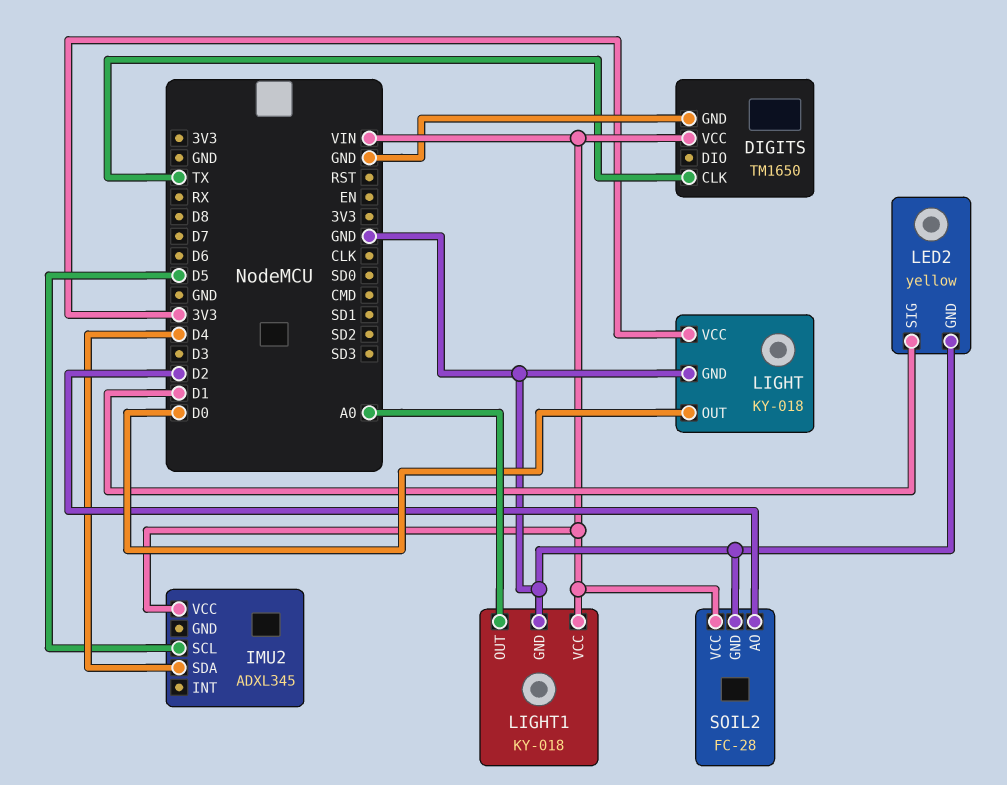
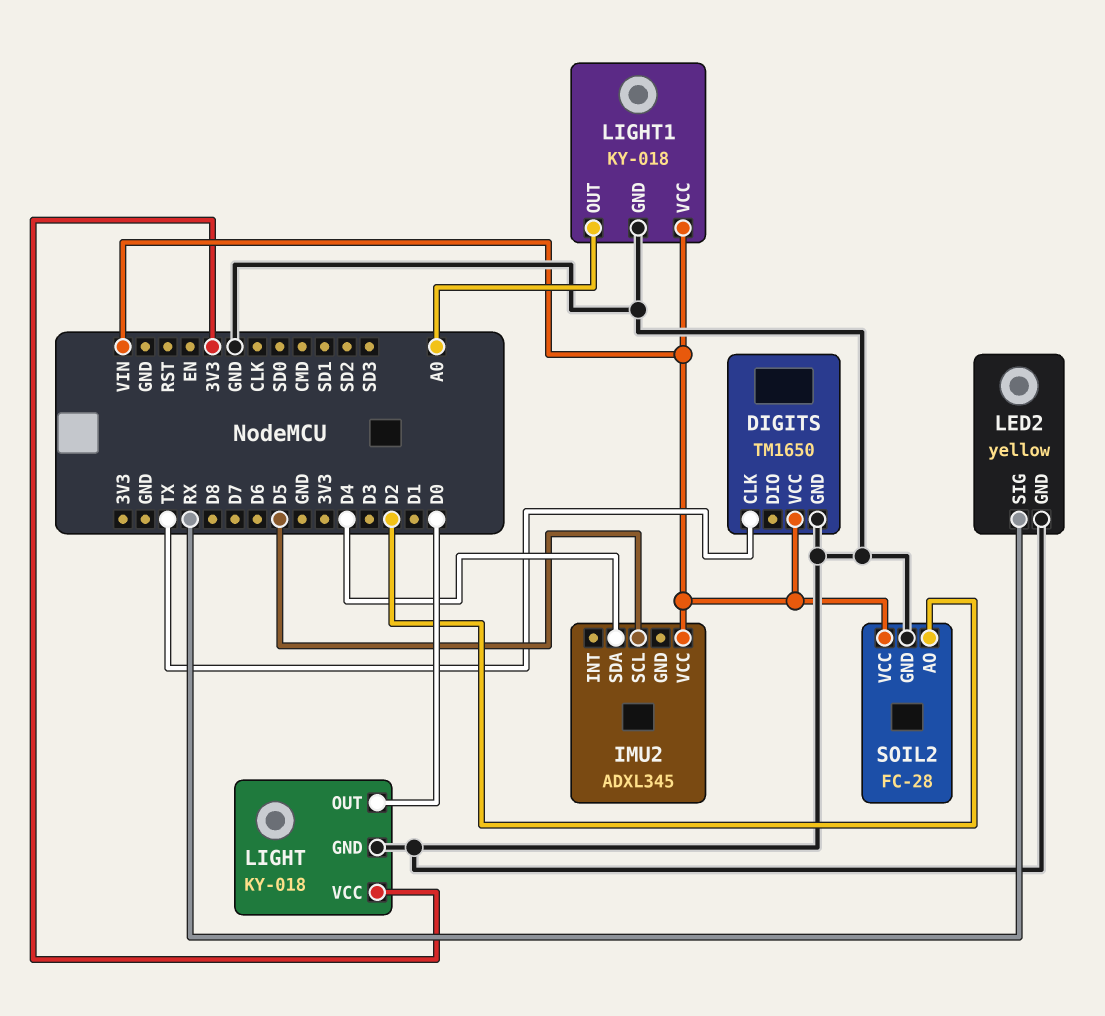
LED2 pin SIG: D1 -> RX

